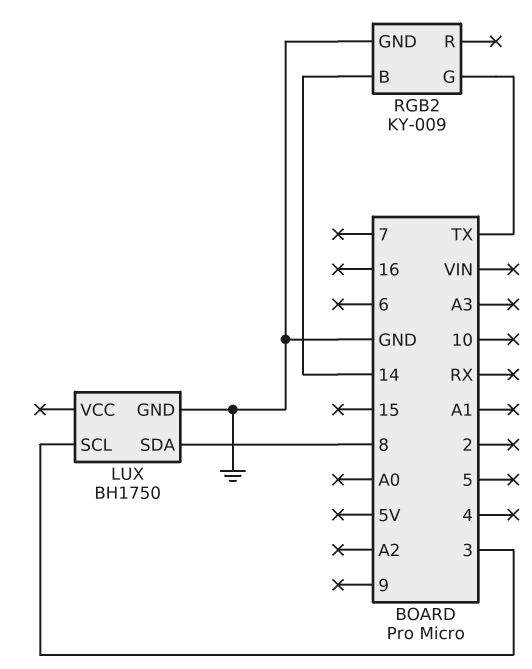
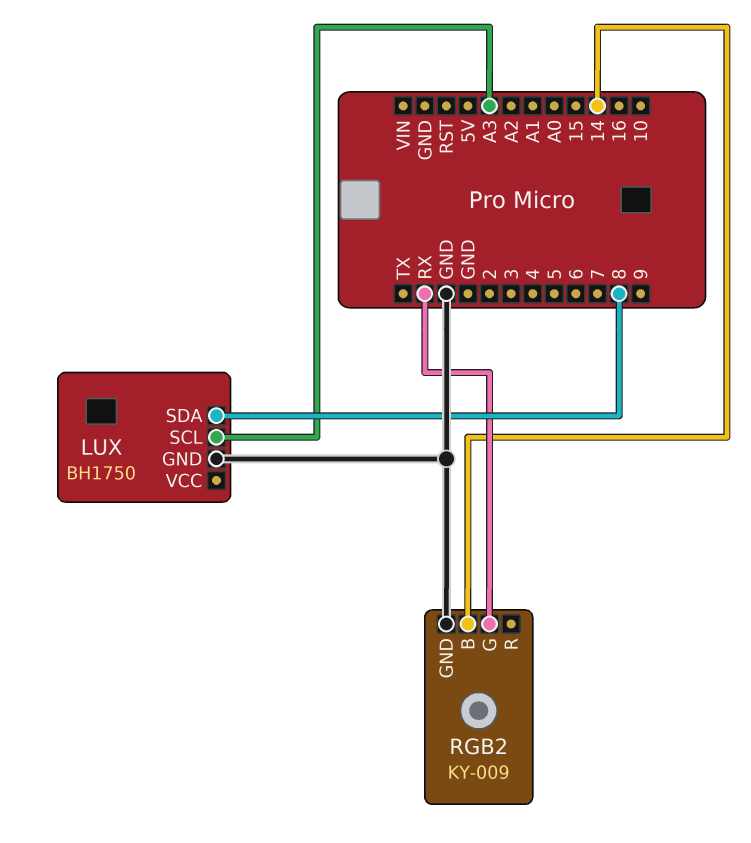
LUX pin SCL: 3 -> A3
RGB2 pin G: TX -> RX

